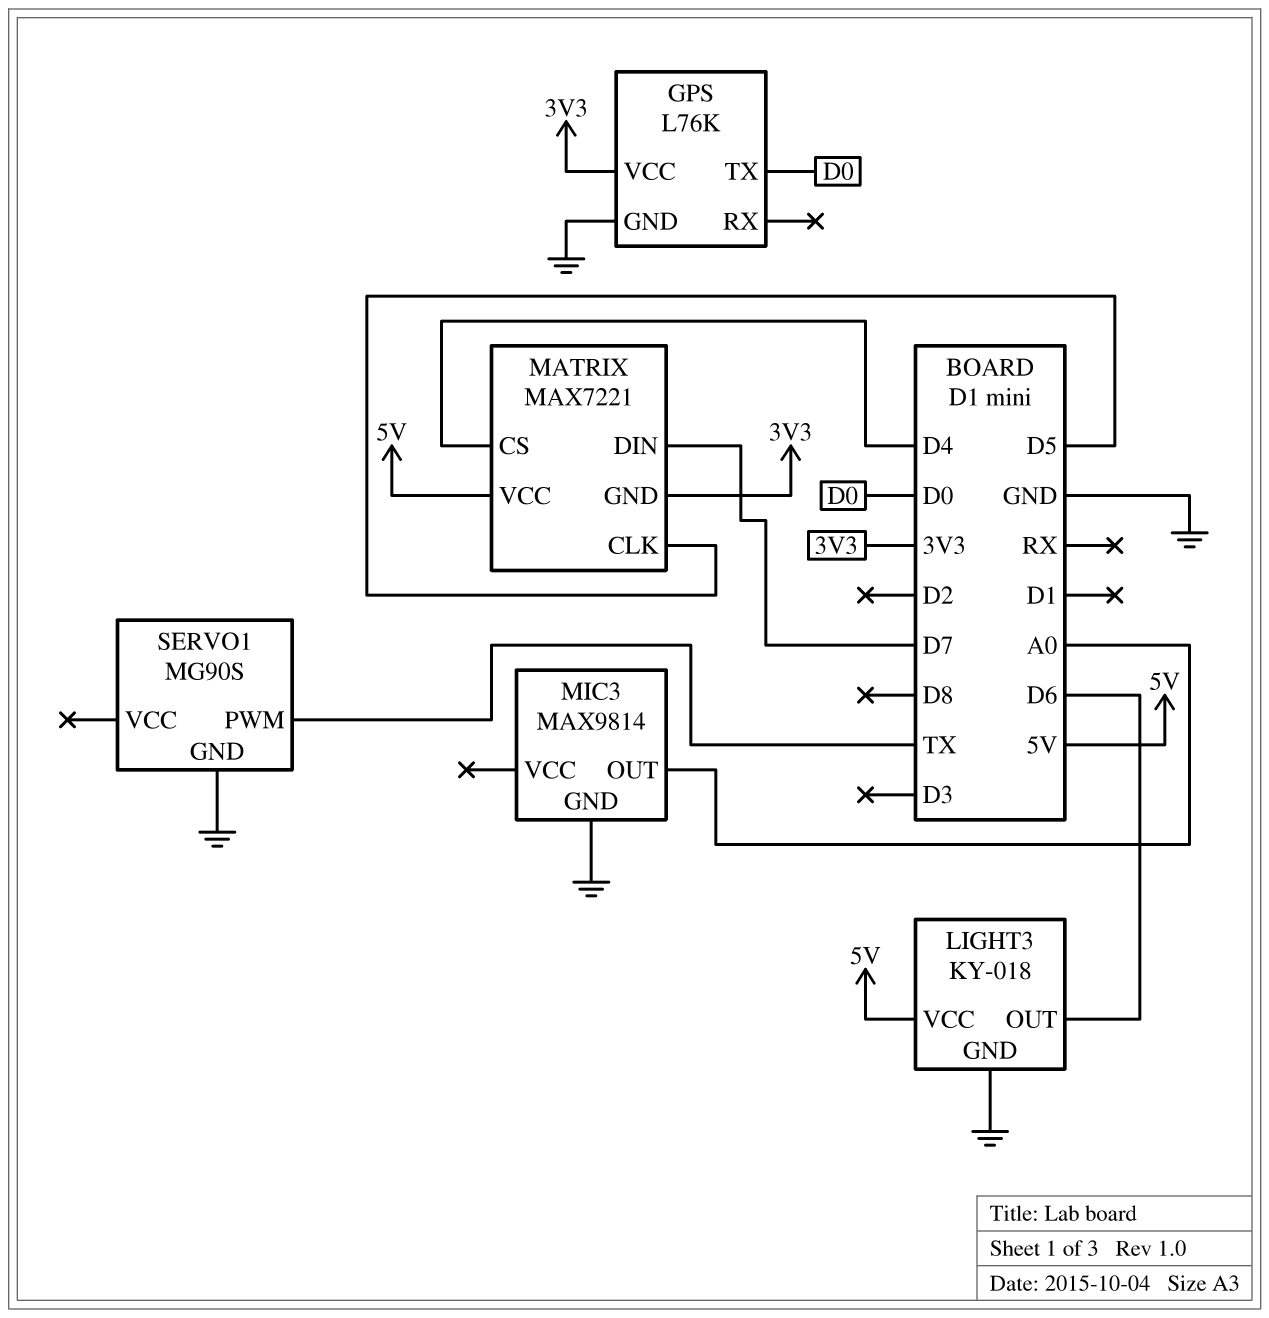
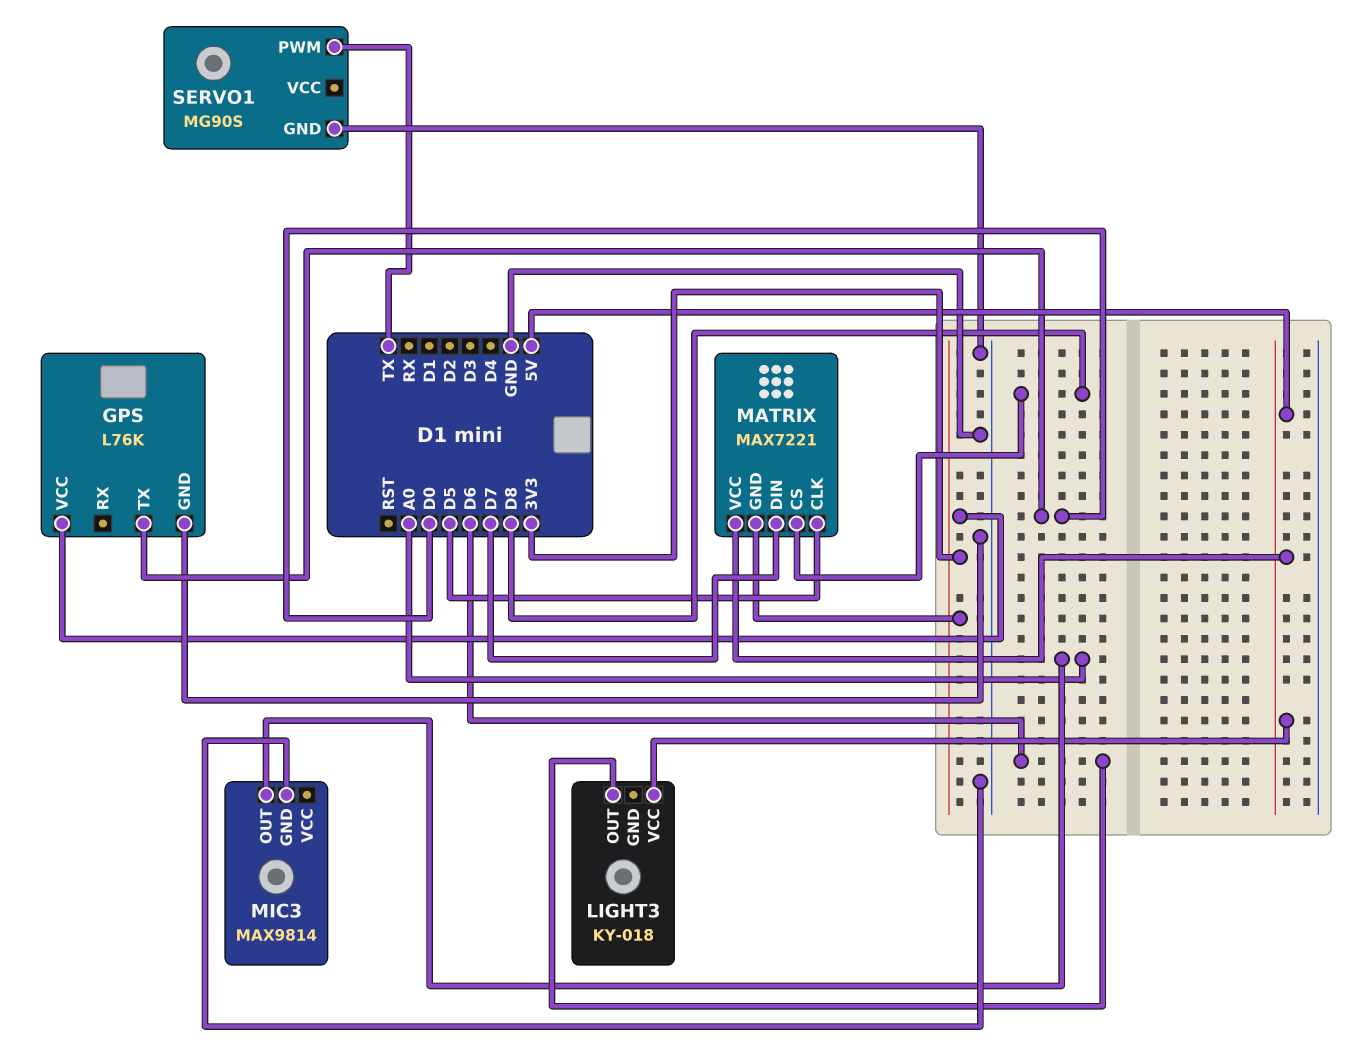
LIGHT3 pin GND: GND -> none
MATRIX pin CS: D4 -> D8

